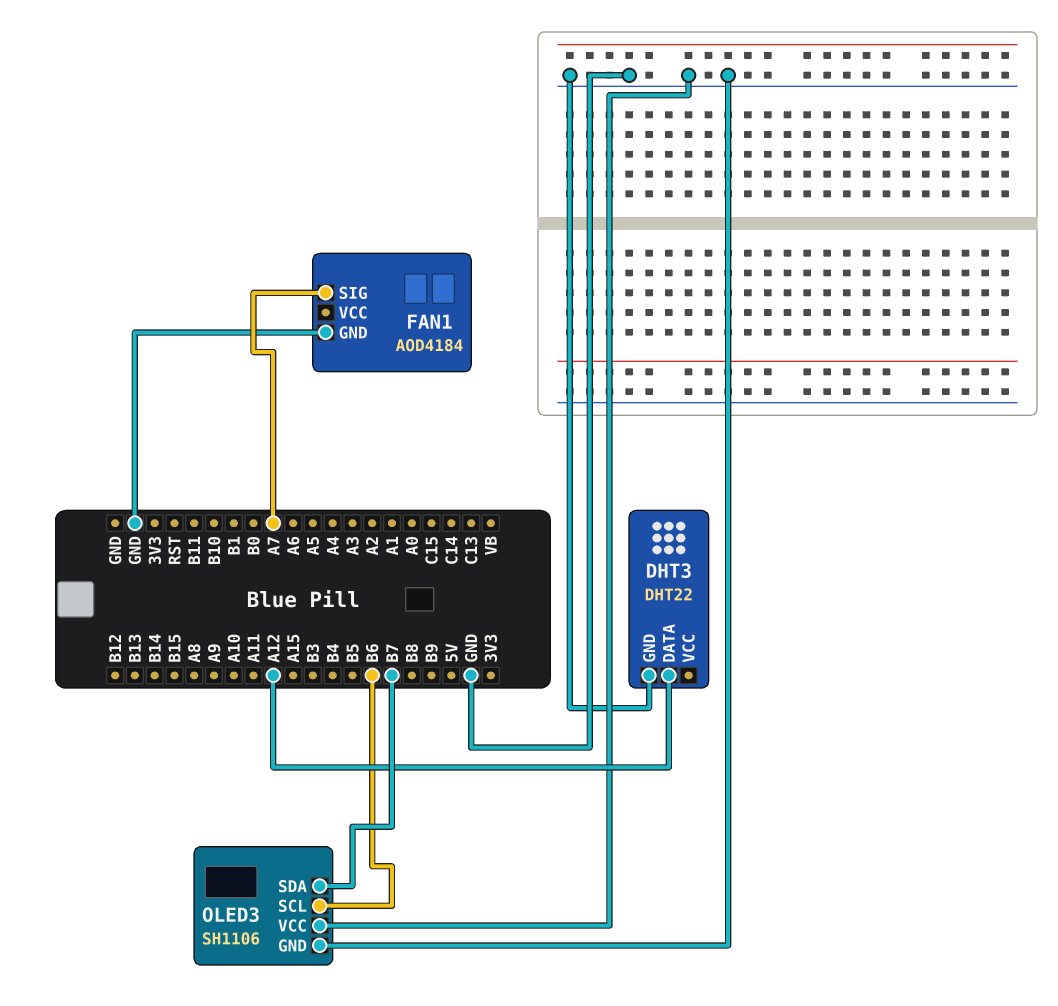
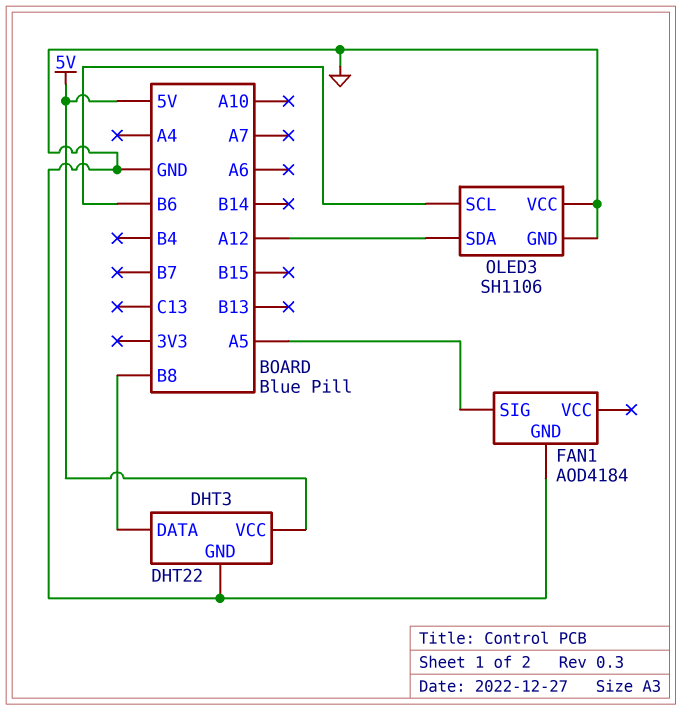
DHT3 pin DATA: A12 -> B8
DHT3 pin VCC: none -> 5V
FAN1 pin SIG: A7 -> A5
OLED3 pin SDA: B7 -> A12

